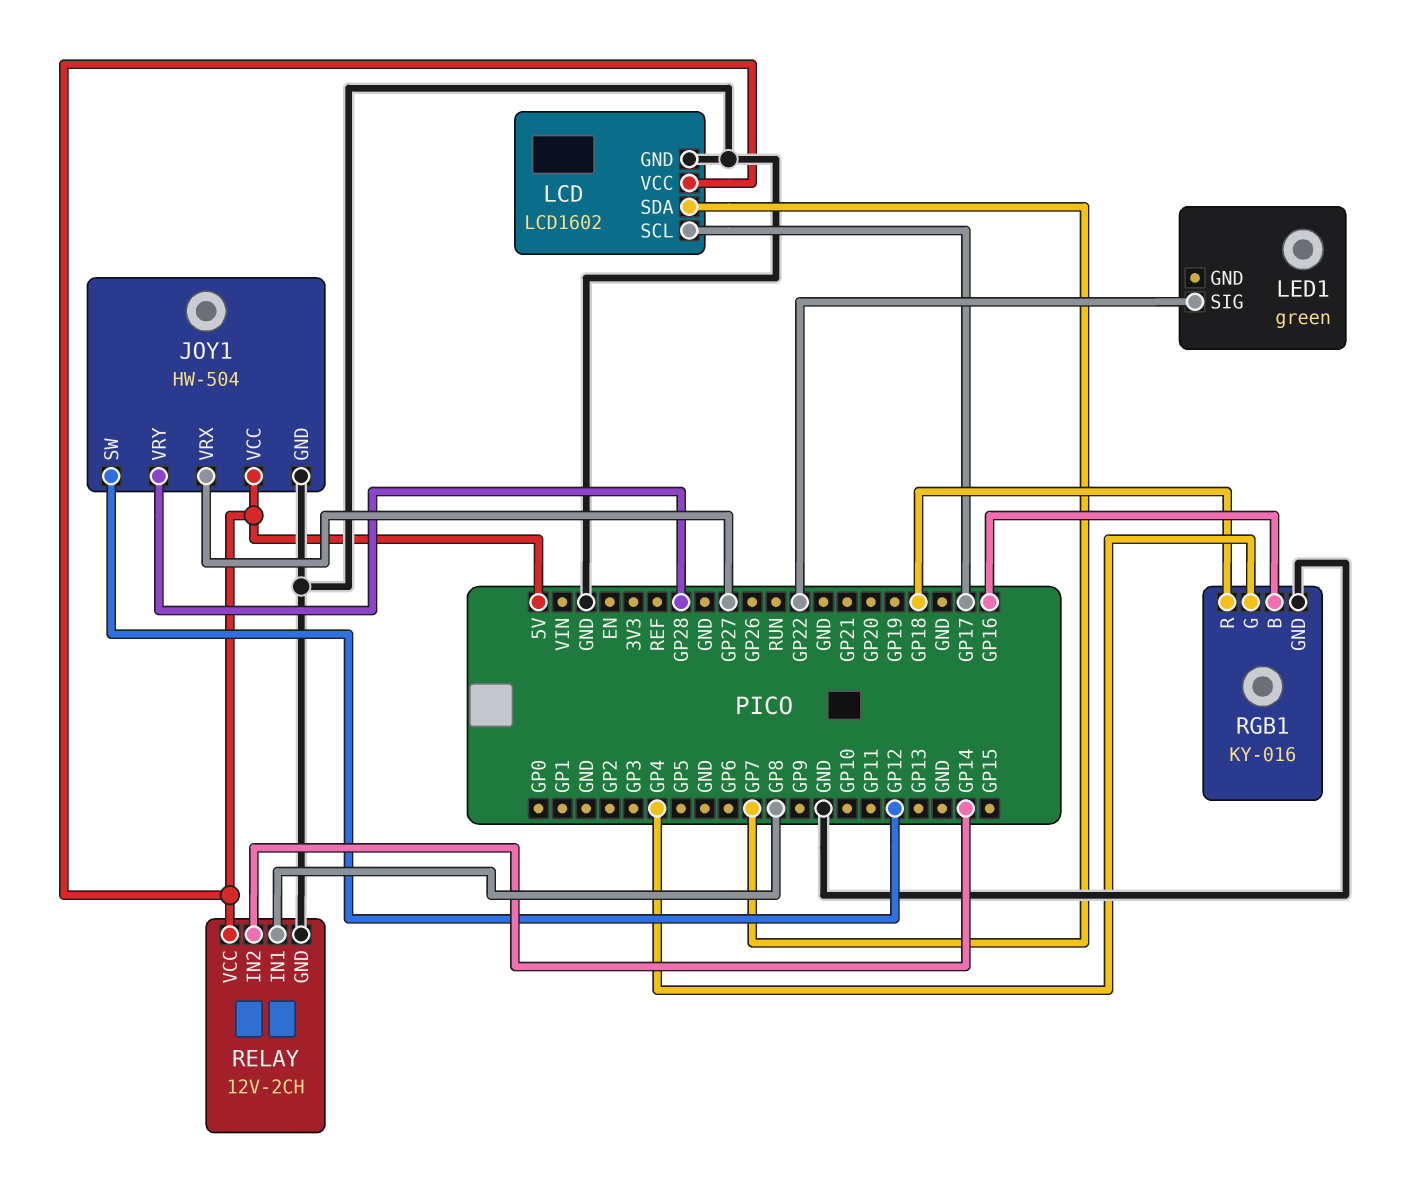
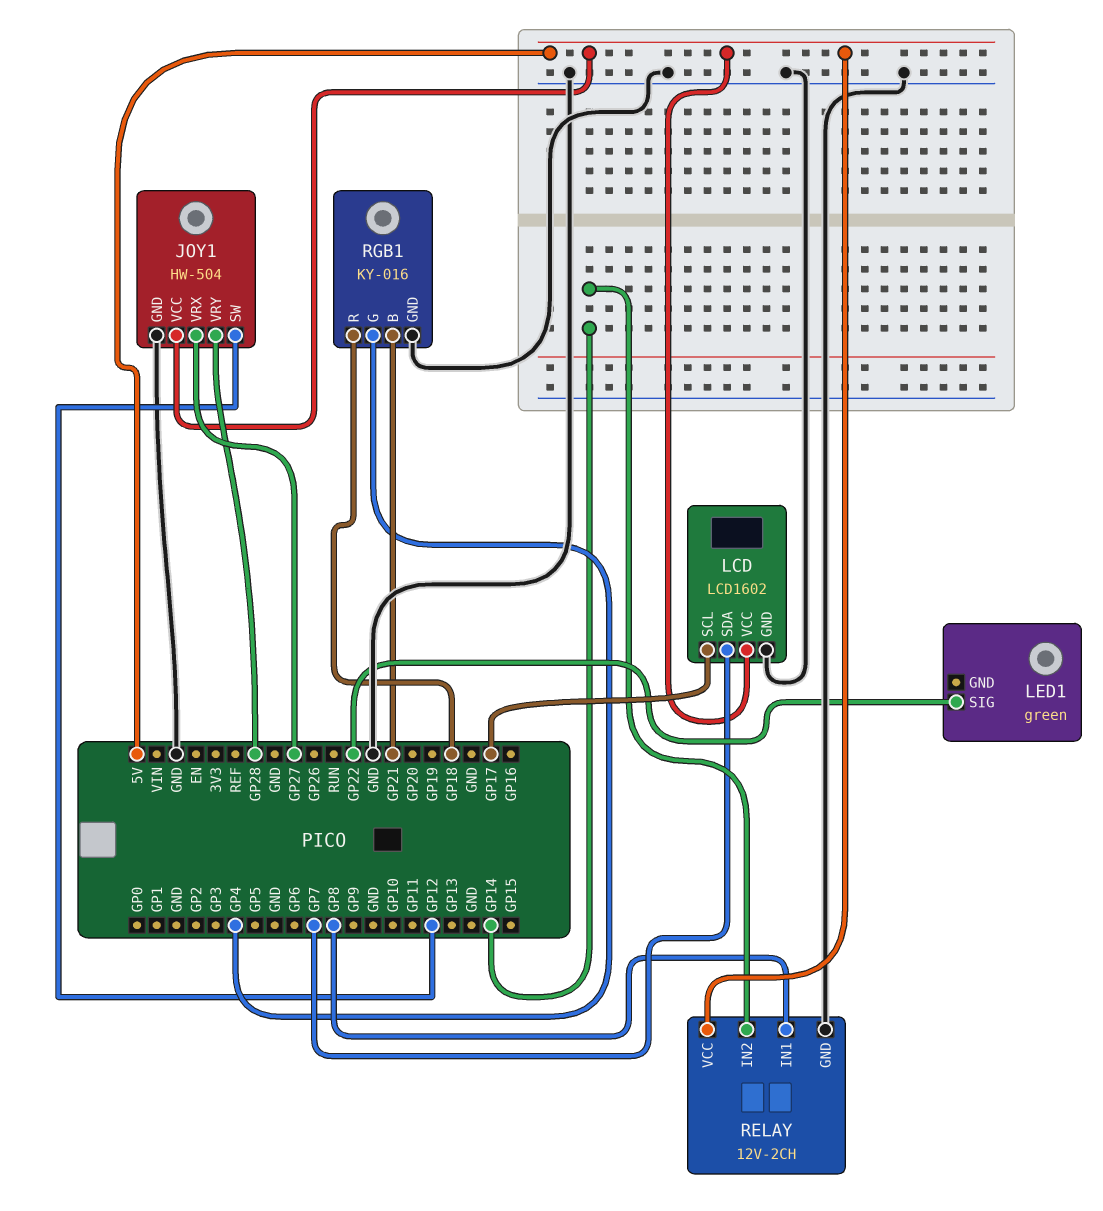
RGB1 pin B: GP16 -> GP21

